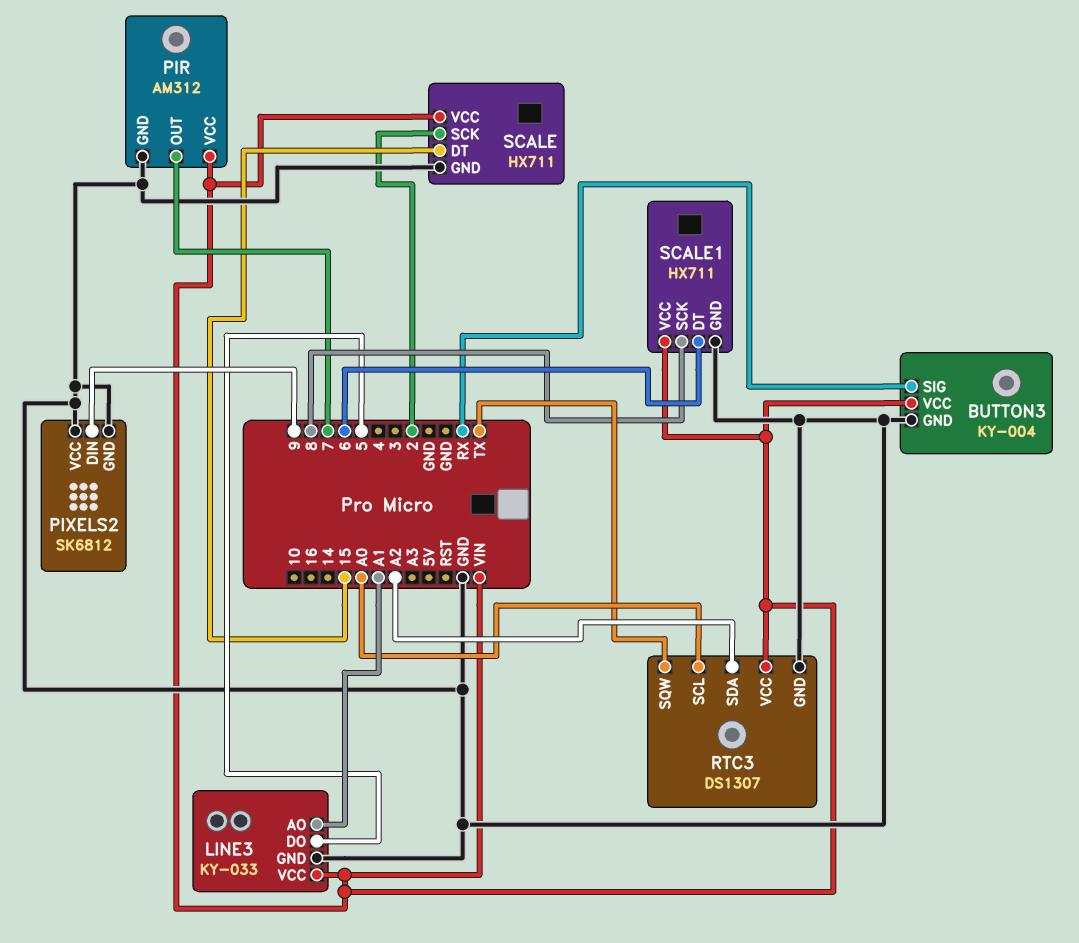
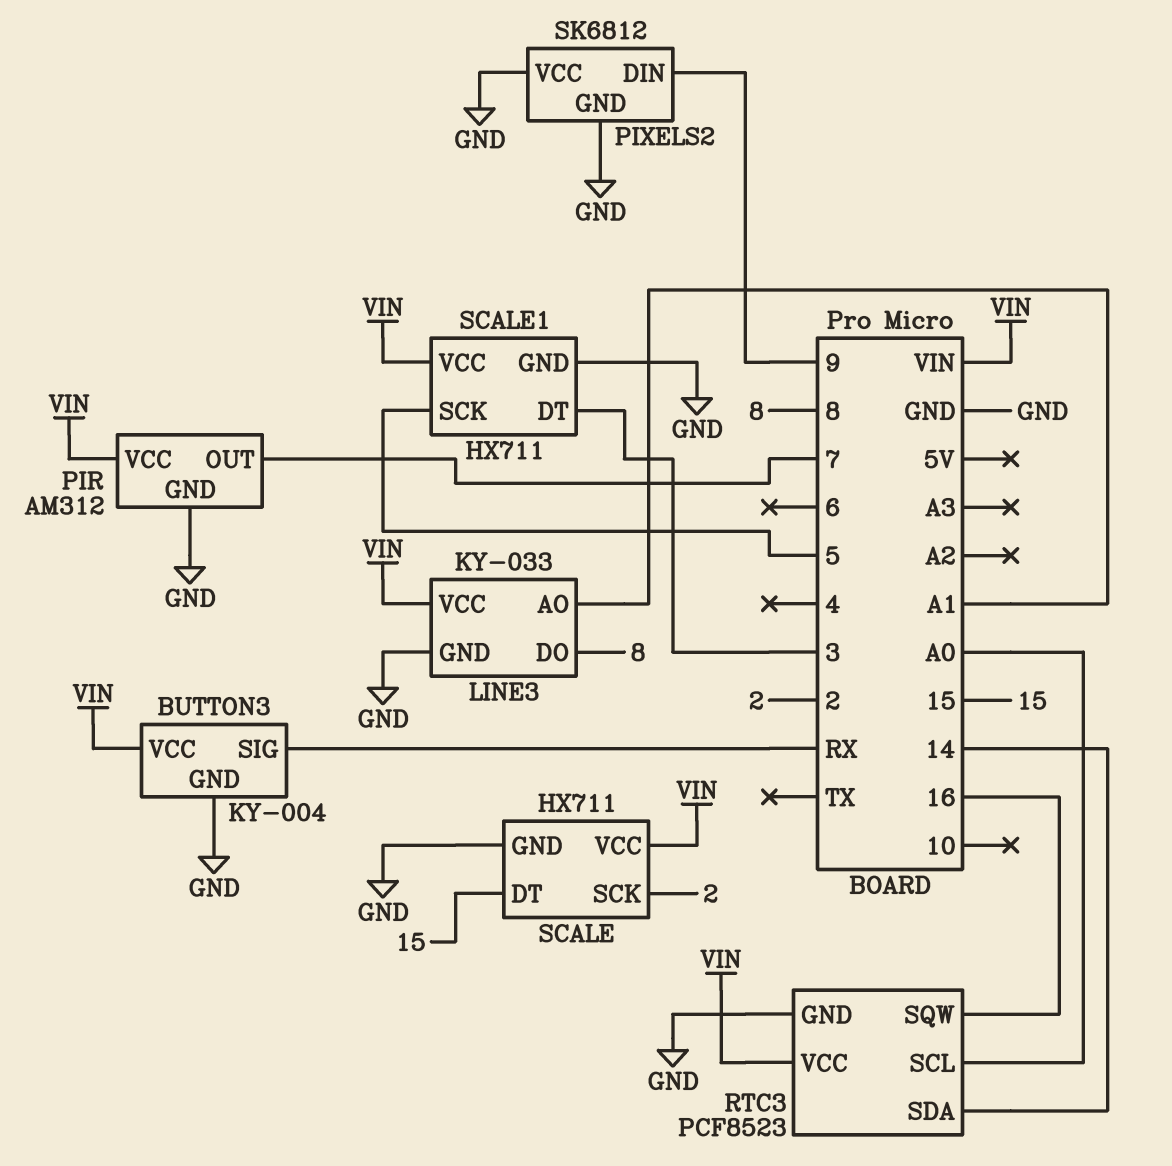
LINE3 pin DO: 5 -> 8
RTC3: DS1307 -> PCF8523
RTC3 pin SDA: A2 -> 14
RTC3 pin SQW: TX -> 16
SCALE1 pin DT: 6 -> 3
SCALE1 pin SCK: 8 -> 5

